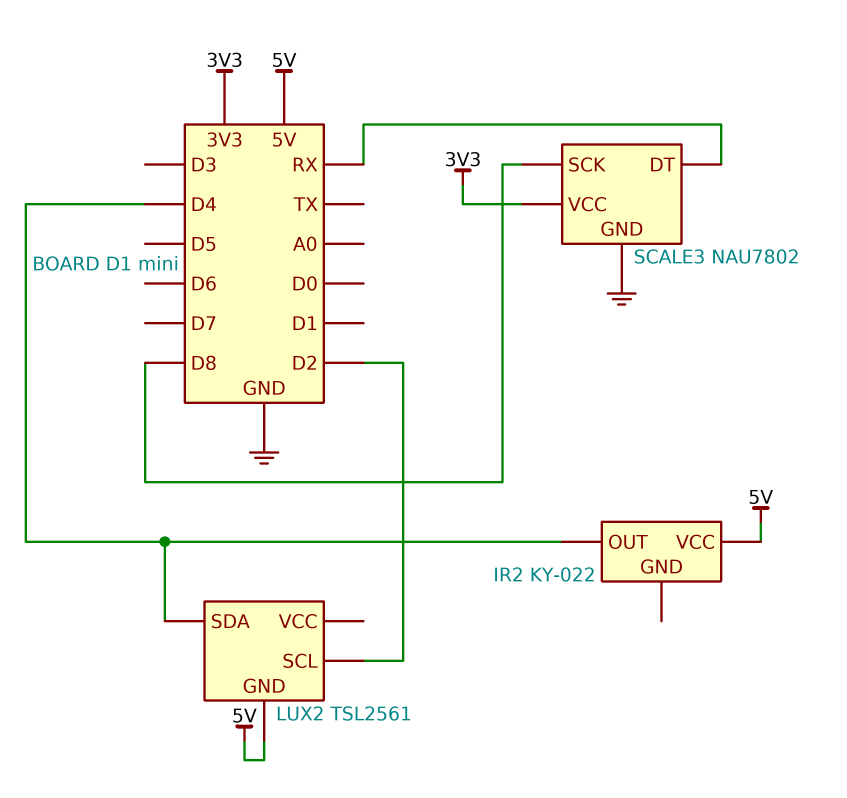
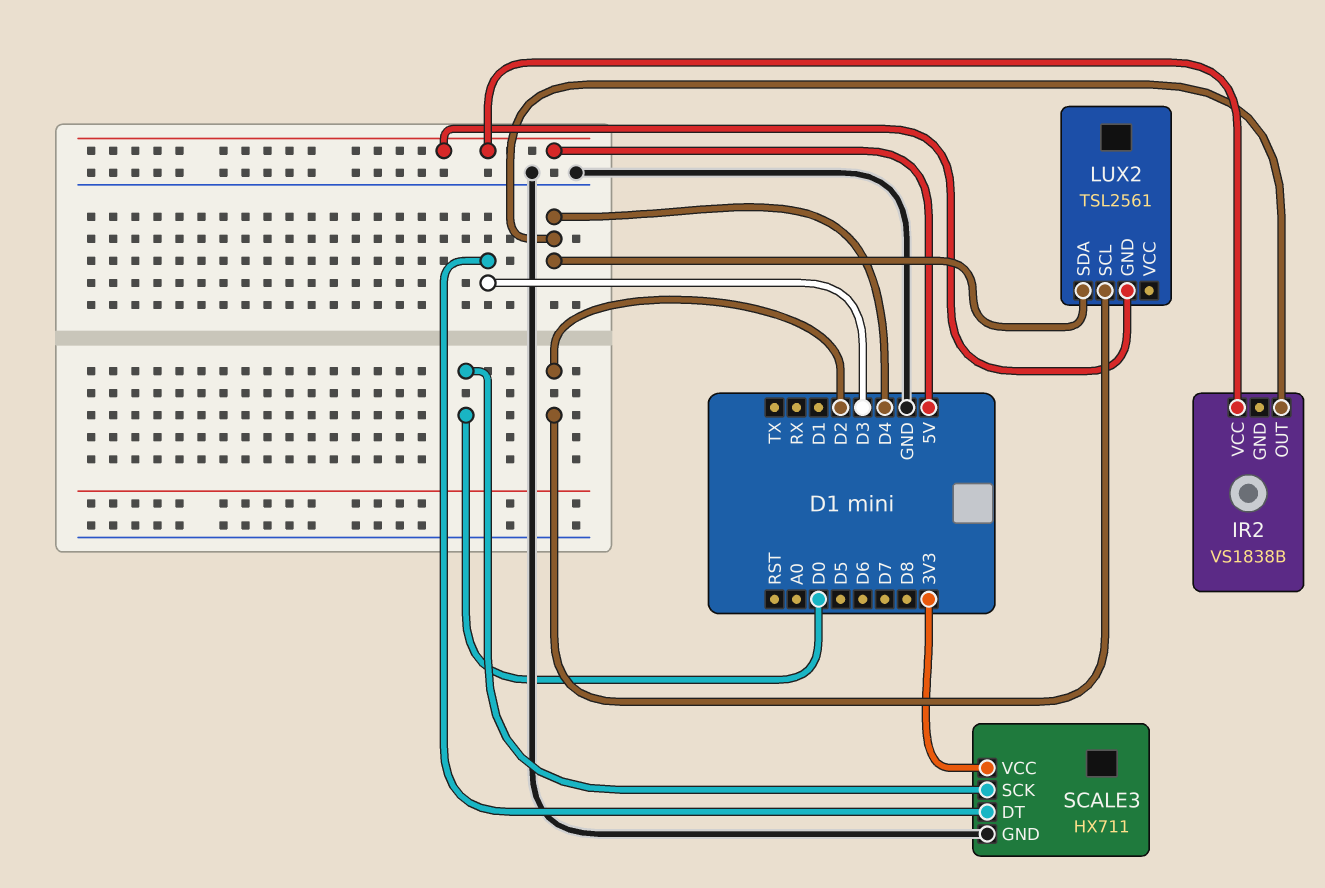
IR2: KY-022 -> VS1838B
SCALE3: NAU7802 -> HX711
SCALE3 pin DT: RX -> D3
SCALE3 pin SCK: D8 -> D0

